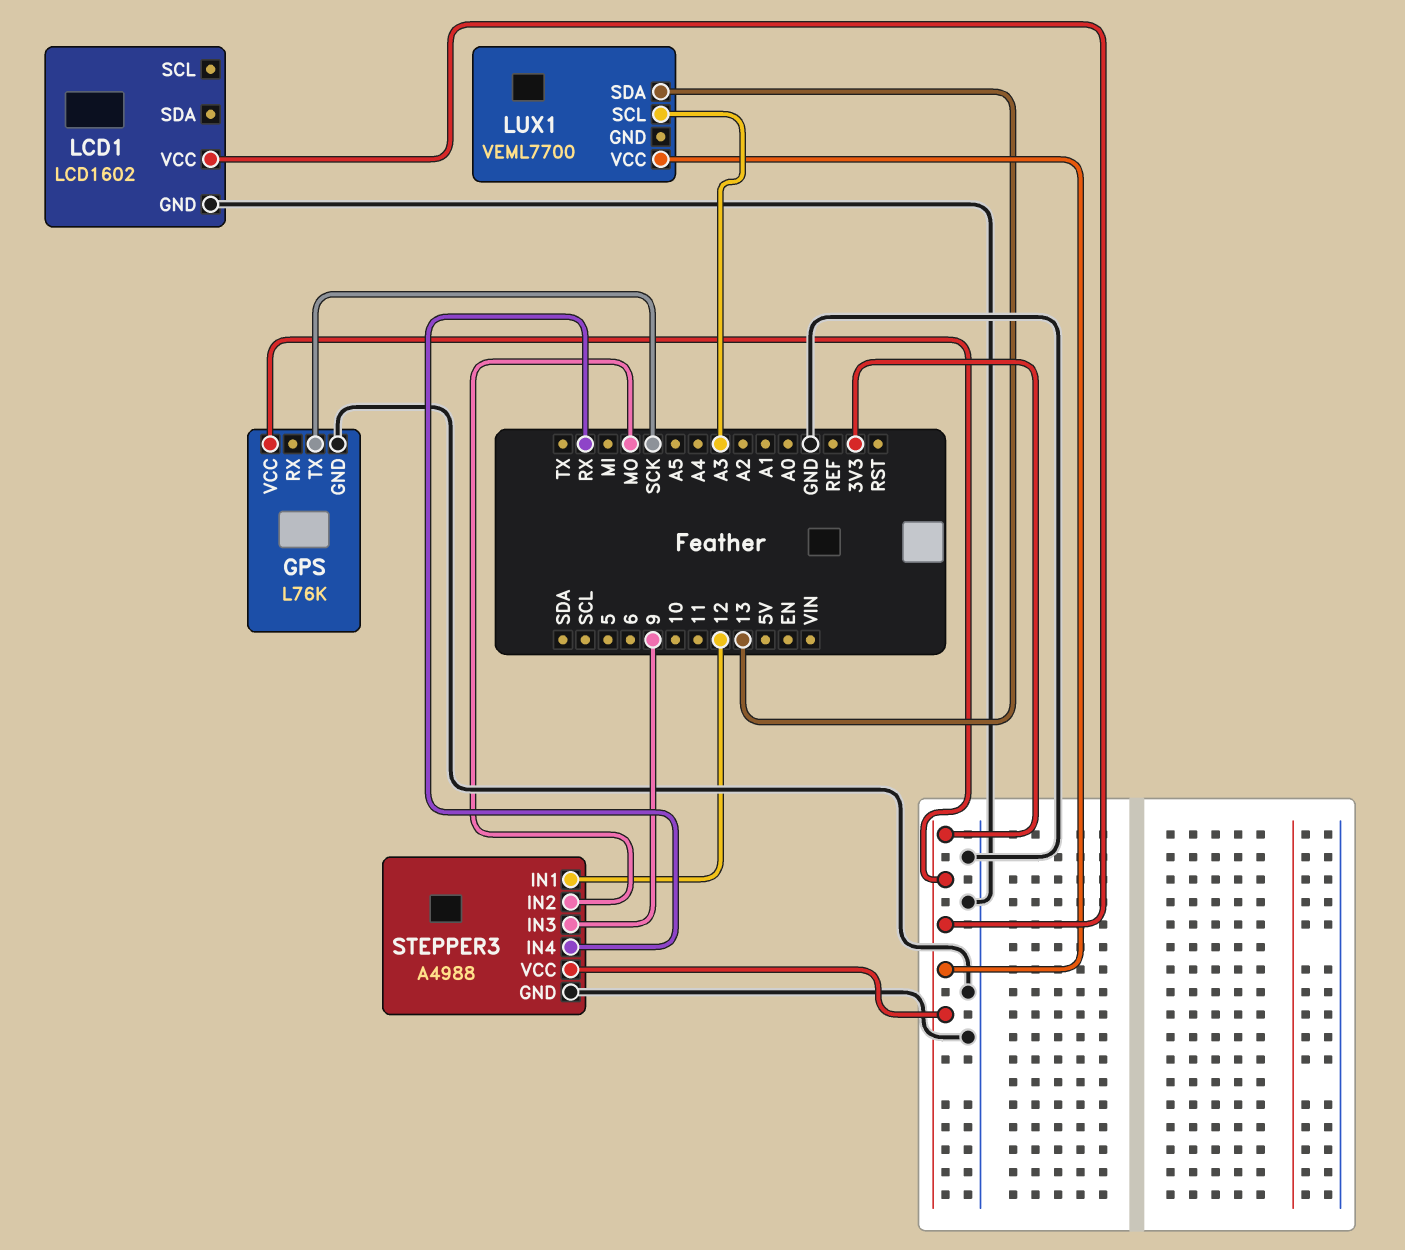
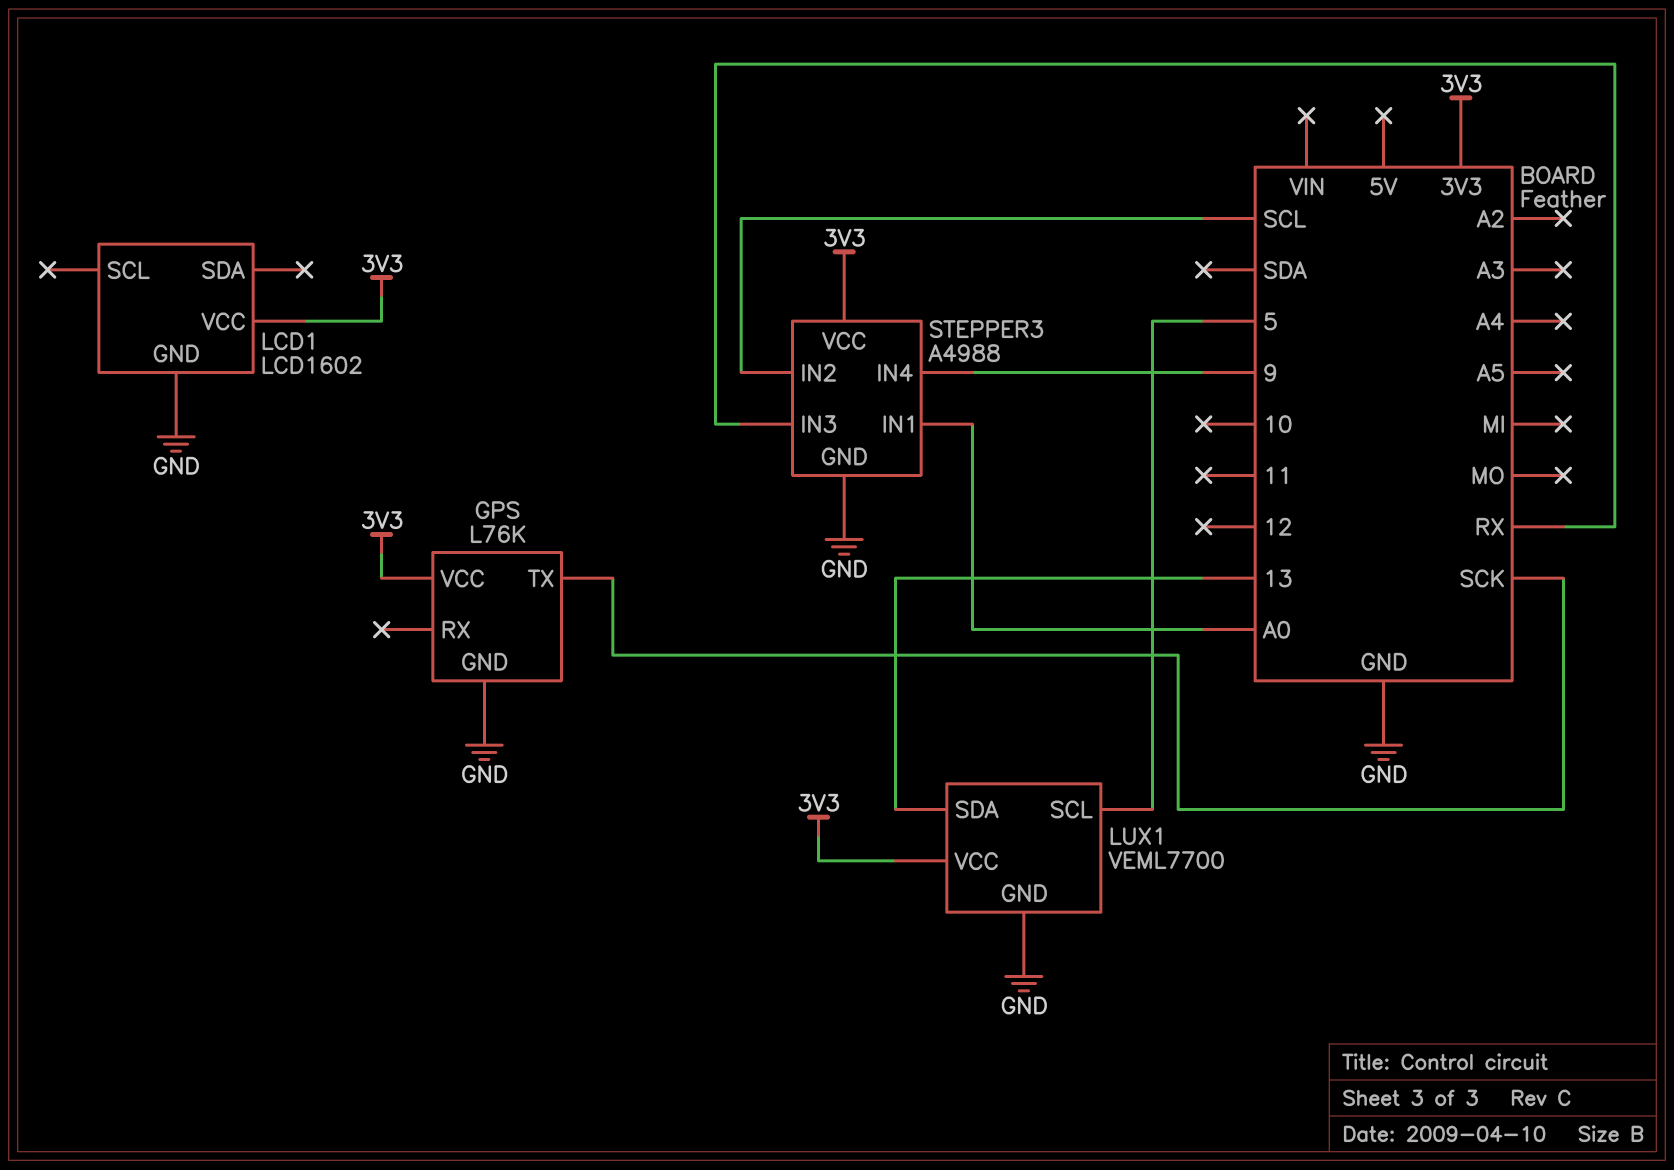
LUX1 pin GND: none -> GND
LUX1 pin SCL: A3 -> 5
STEPPER3 pin IN1: 12 -> A0
STEPPER3 pin IN2: MO -> SCL
STEPPER3 pin IN3: 9 -> RX
STEPPER3 pin IN4: RX -> 9

